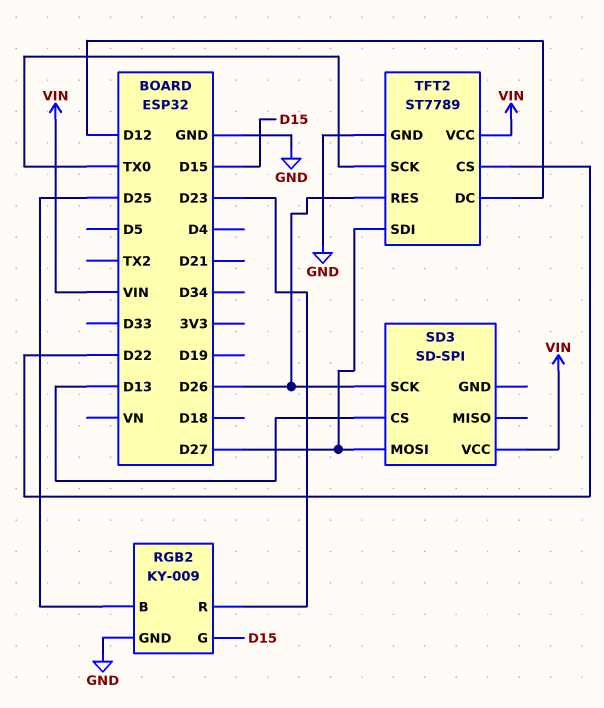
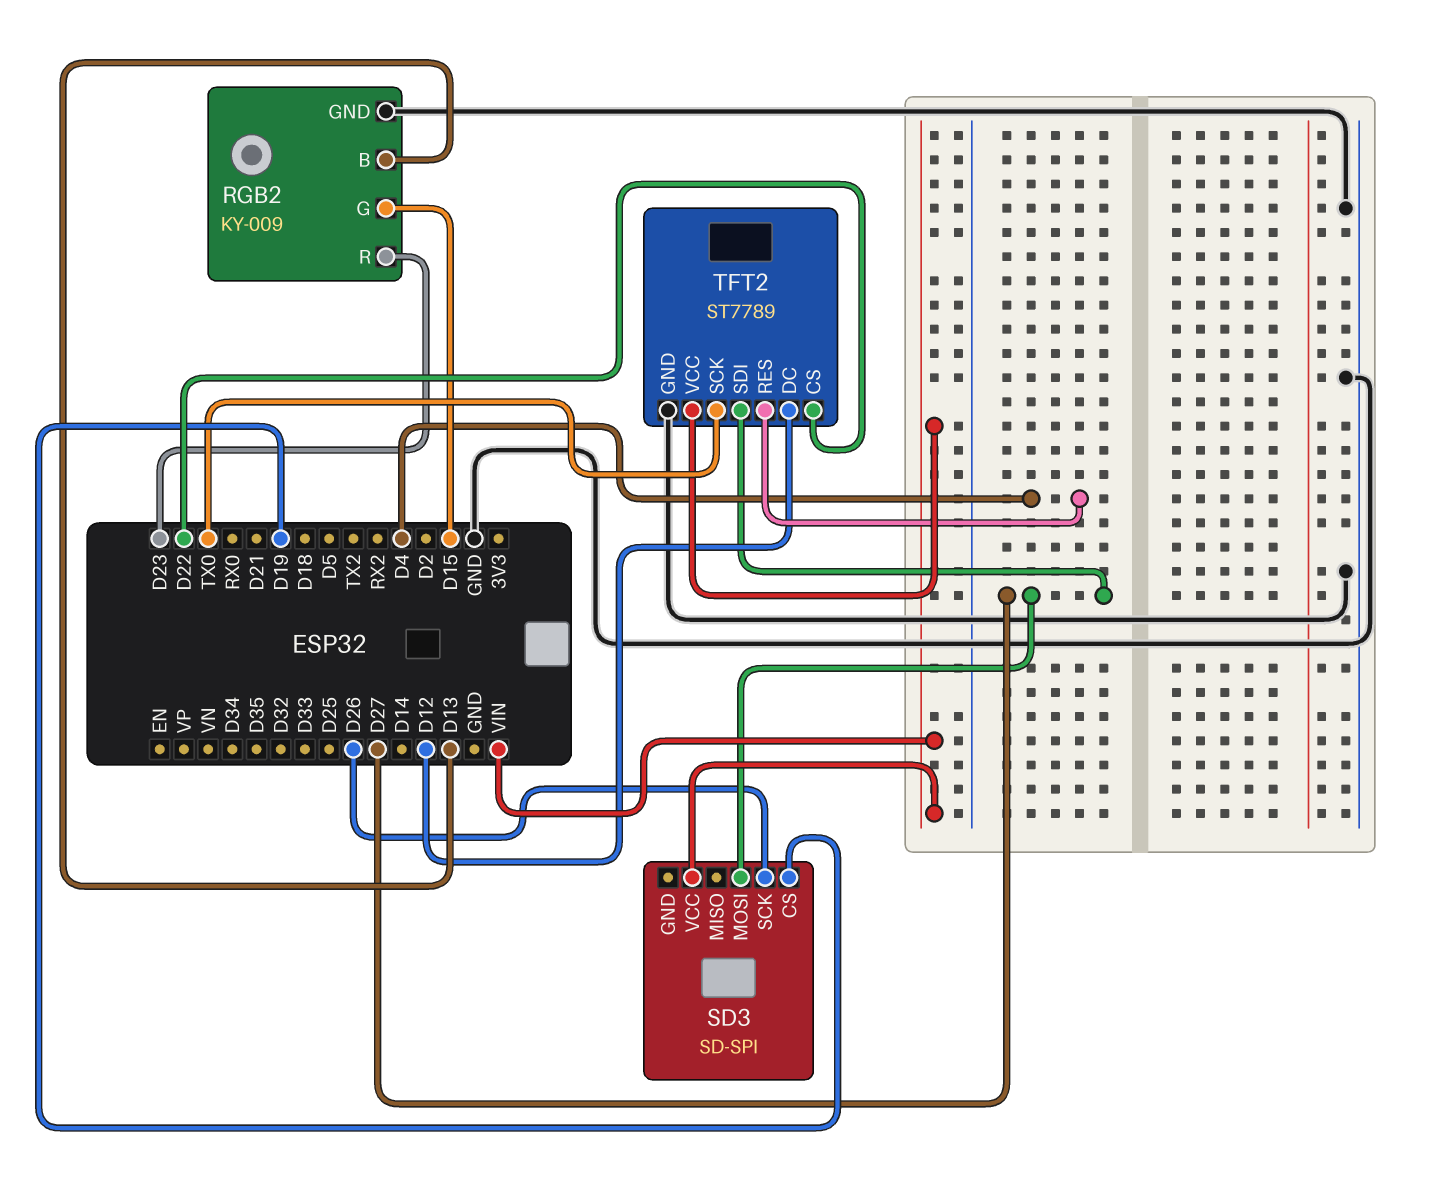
RGB2 pin B: D25 -> D13
SD3 pin CS: D13 -> D19
TFT2 pin RES: D26 -> D4

